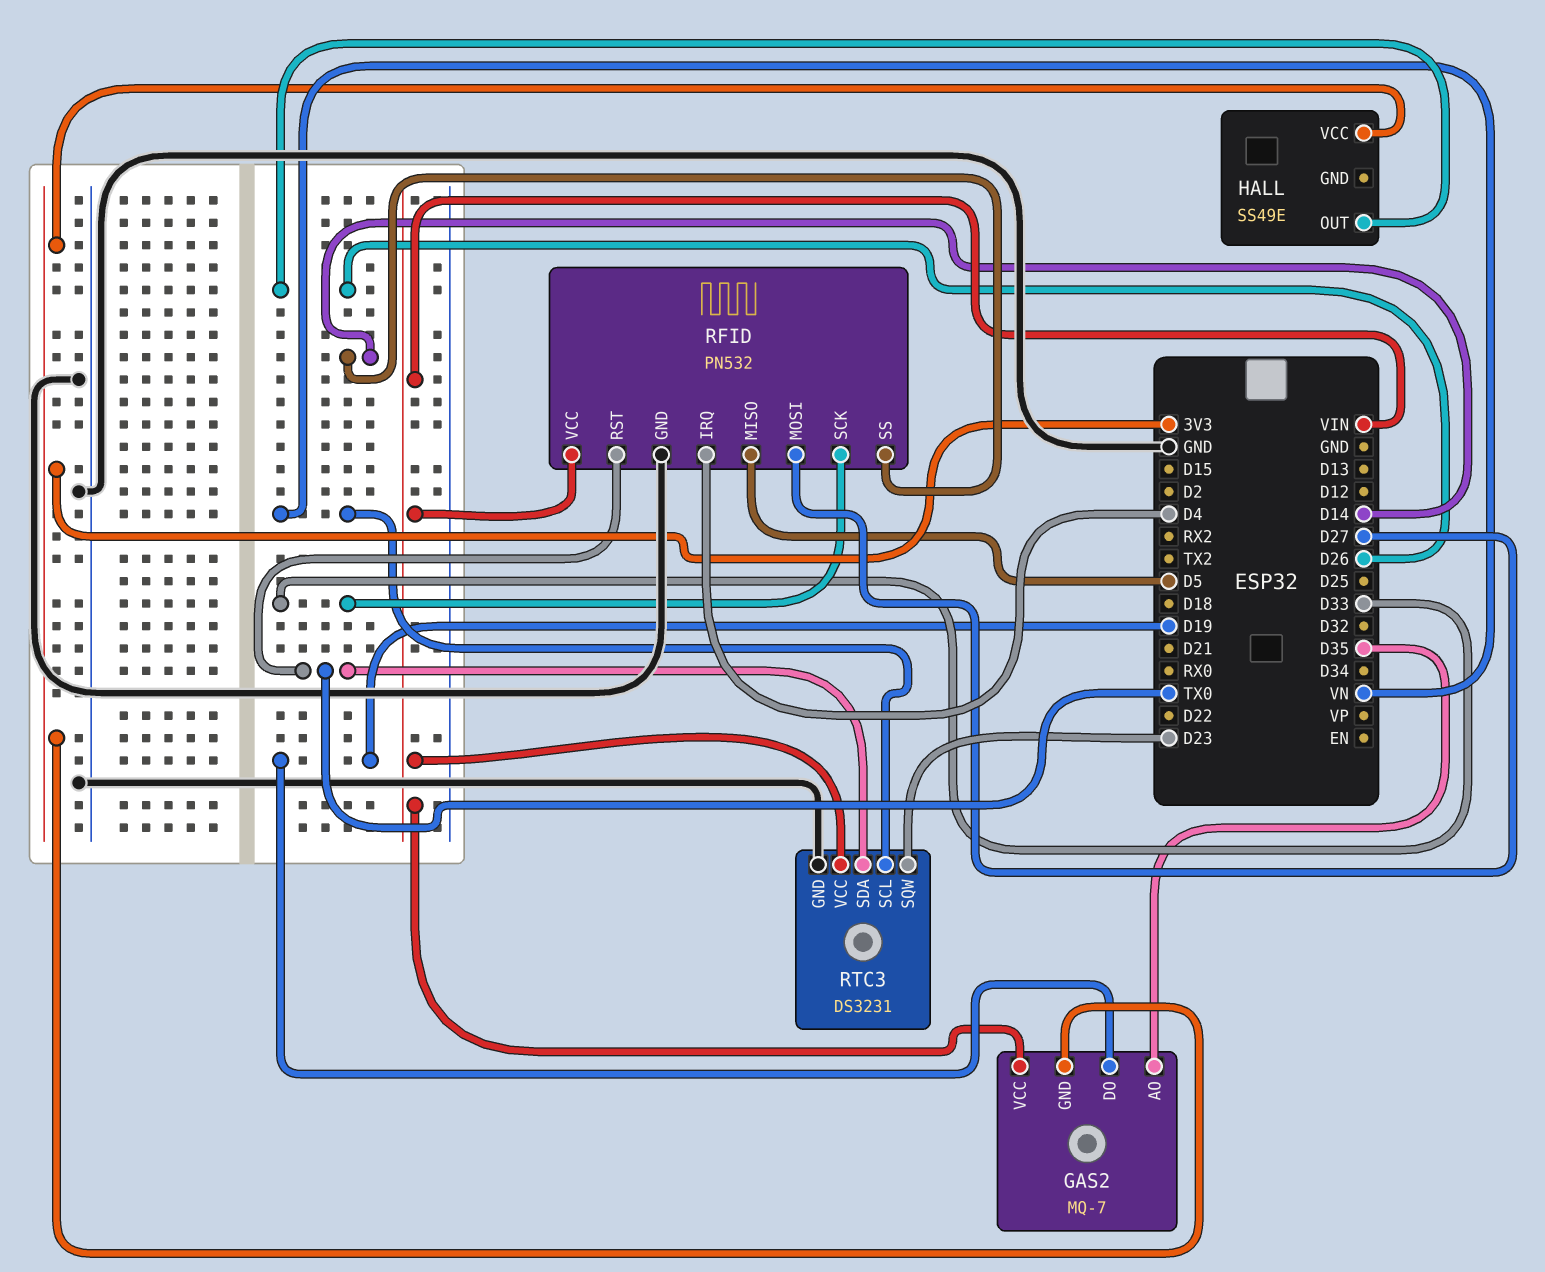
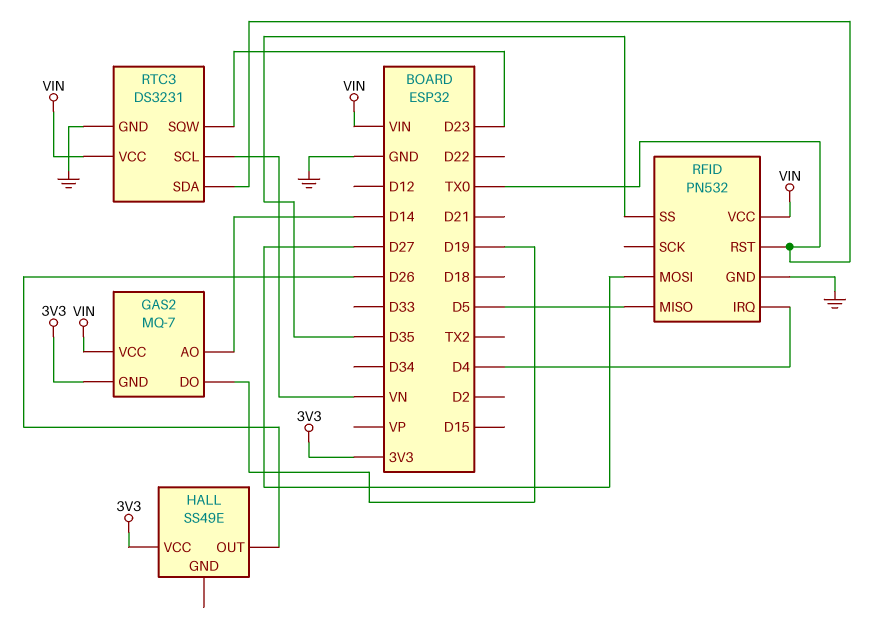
GAS2 pin AO: D35 -> D14
RFID pin SCK: D33 -> none
RFID pin SS: D14 -> D35

